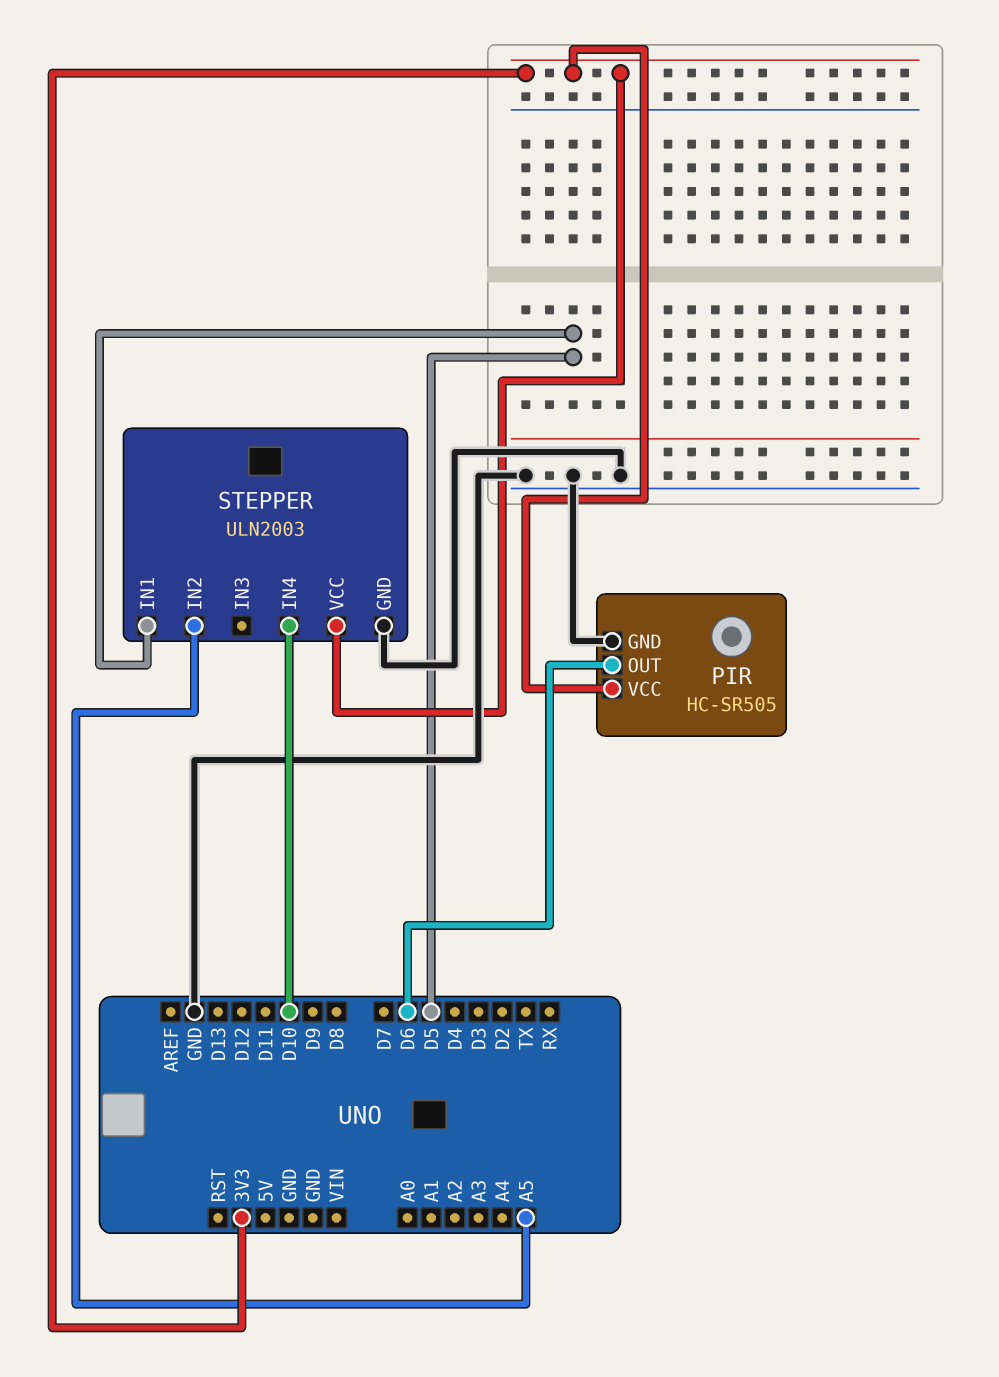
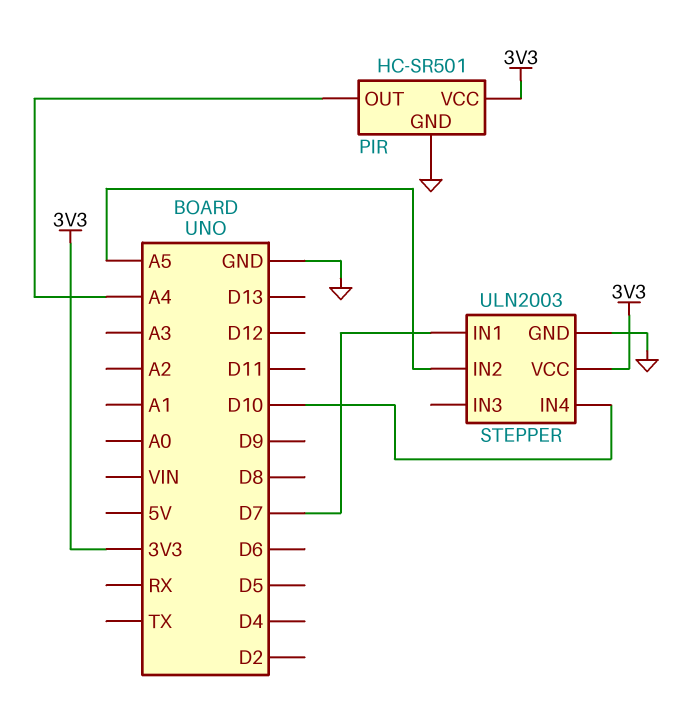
PIR: HC-SR505 -> HC-SR501
PIR pin OUT: D6 -> A4
STEPPER pin IN1: D5 -> D7

